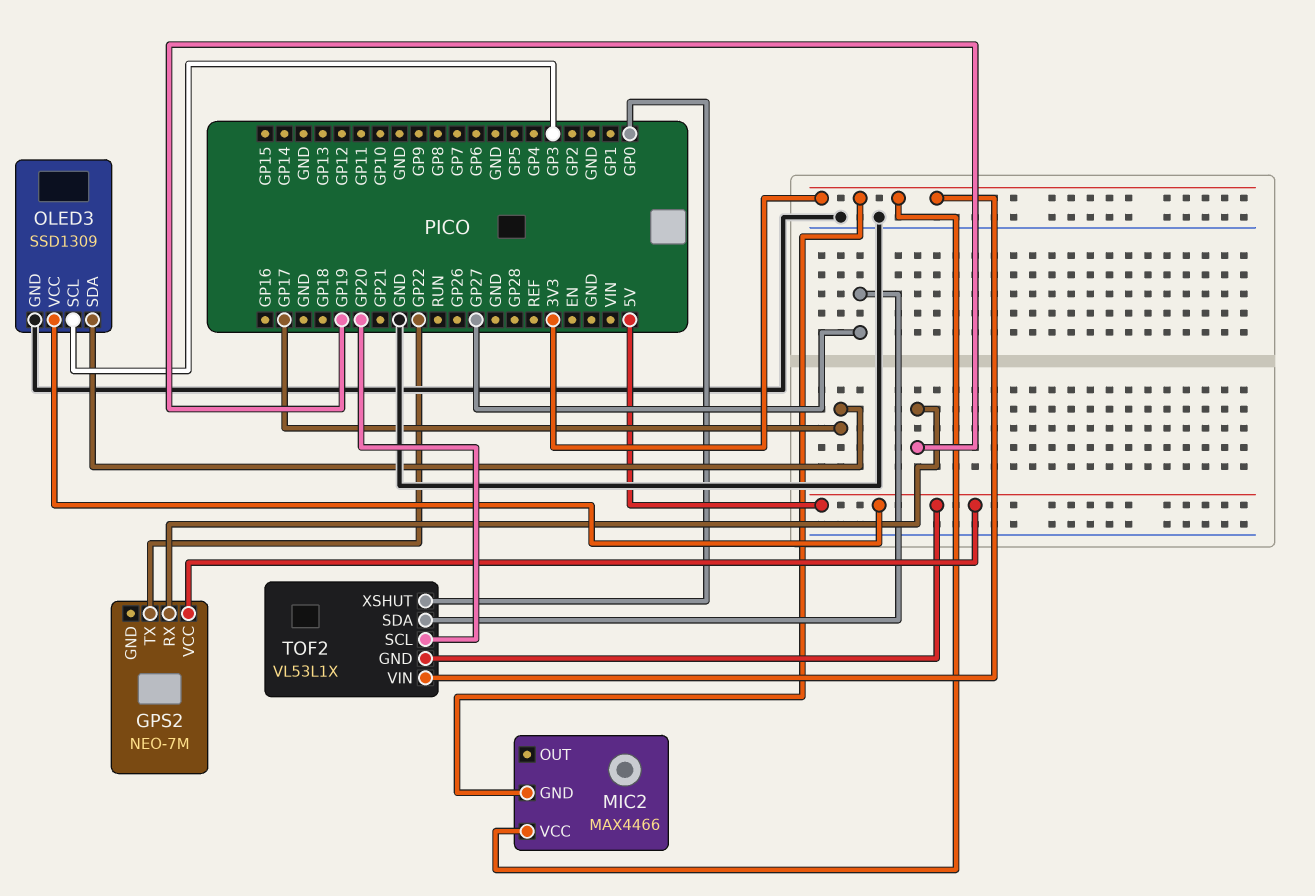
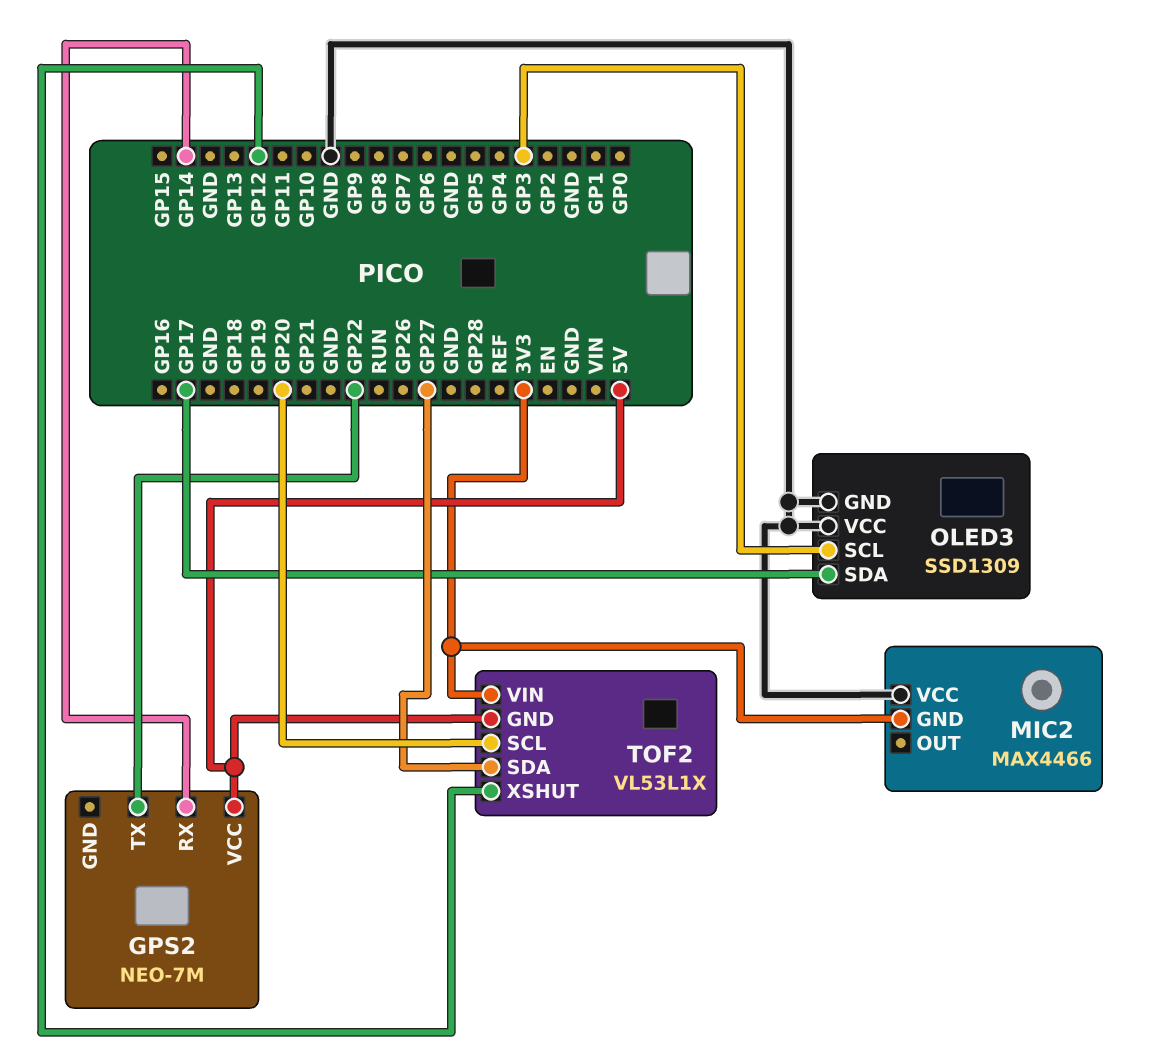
GPS2 pin RX: GP19 -> GP14
MIC2 pin VCC: 3V3 -> GND
OLED3 pin VCC: 5V -> GND
TOF2 pin XSHUT: GP0 -> GP12

